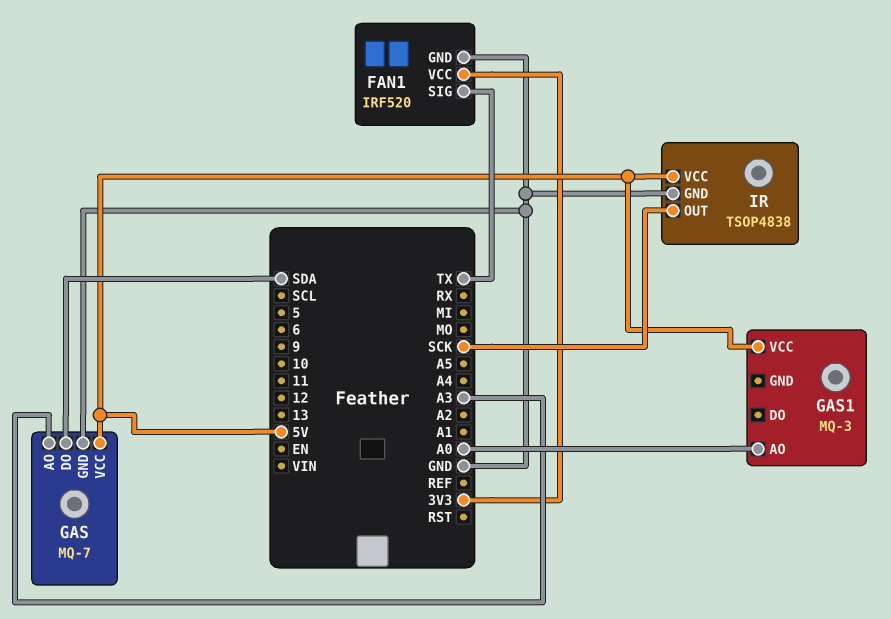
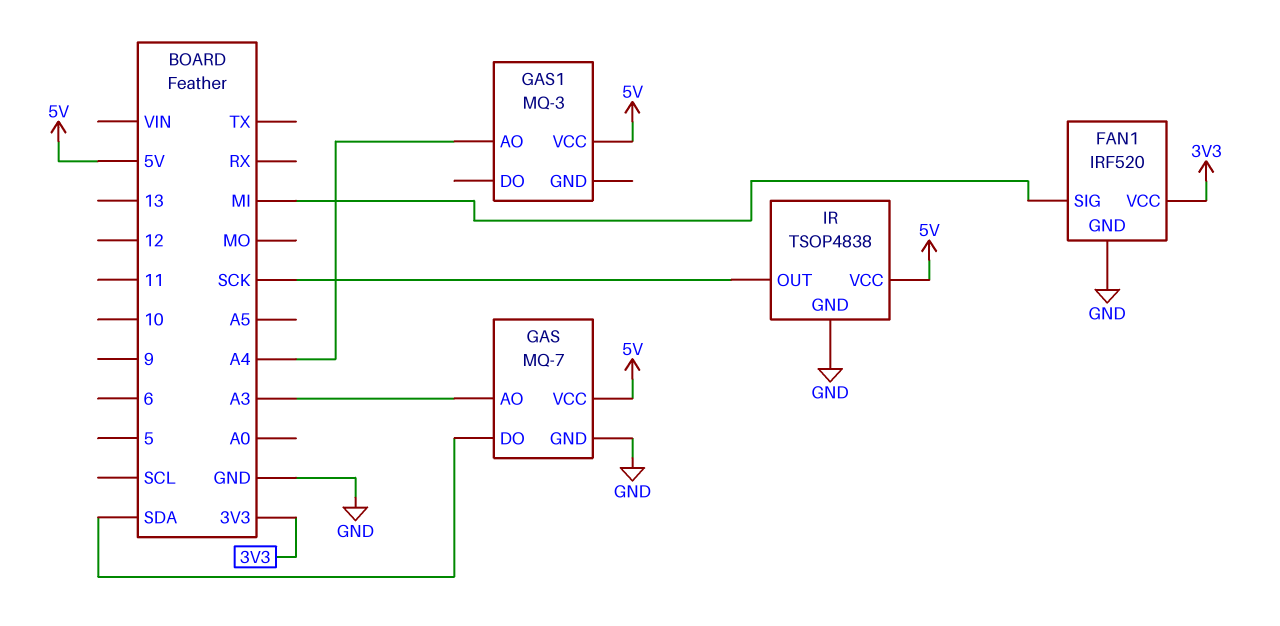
FAN1 pin SIG: TX -> MI
GAS1 pin AO: A0 -> A4

